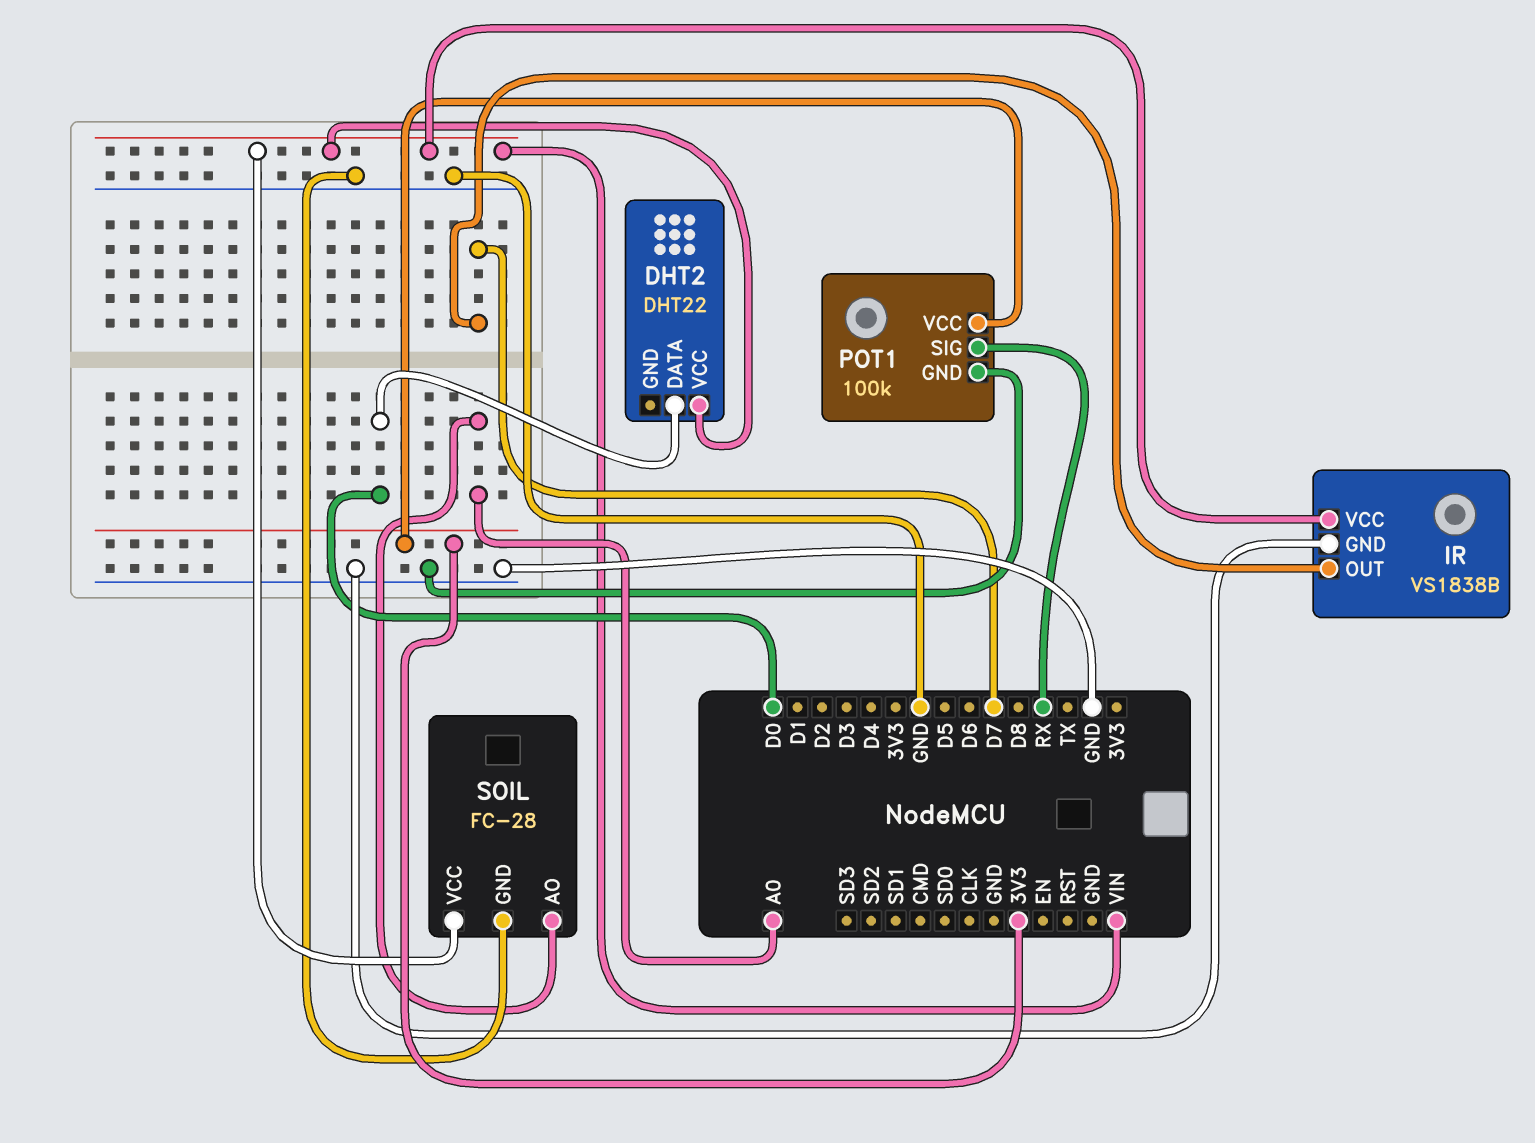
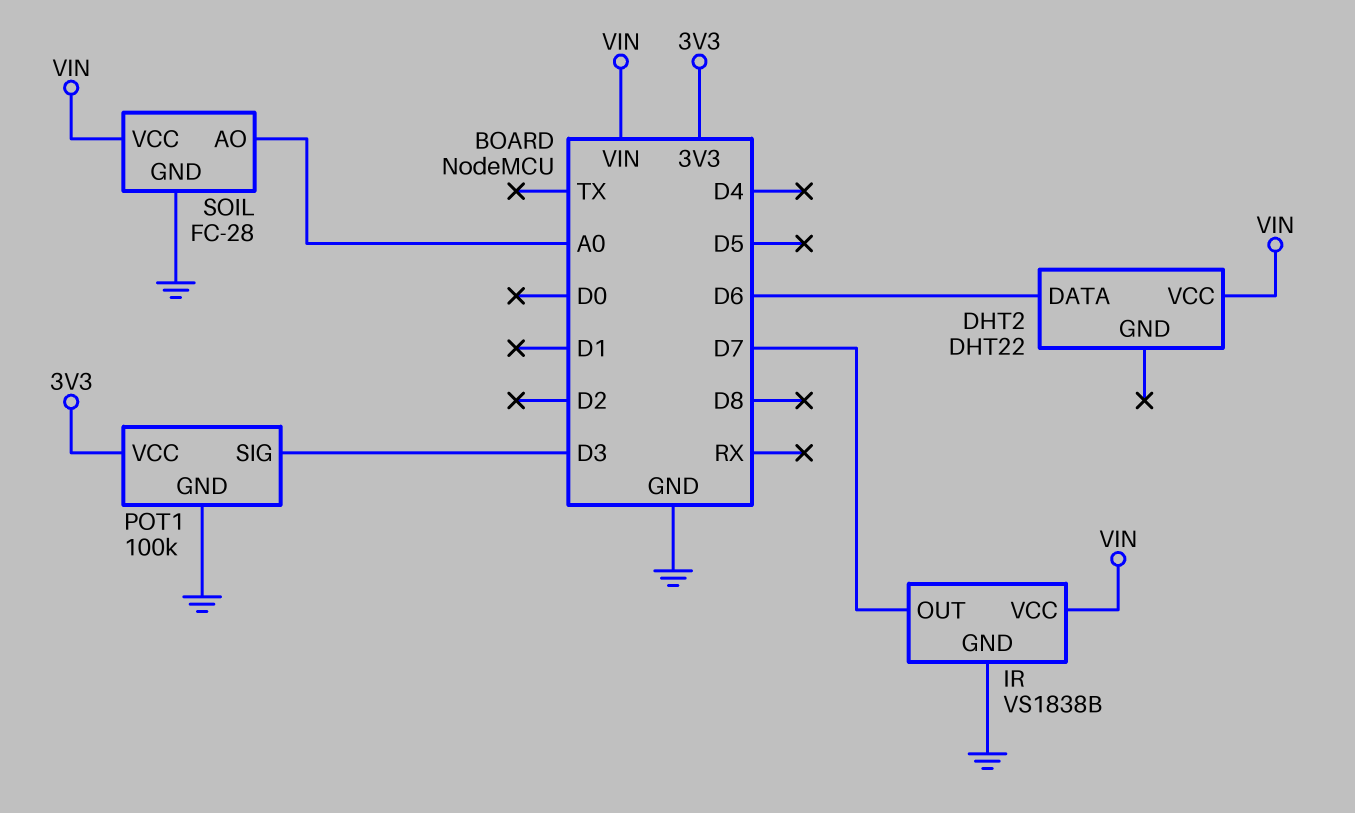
DHT2 pin DATA: D0 -> D6
POT1 pin SIG: RX -> D3

